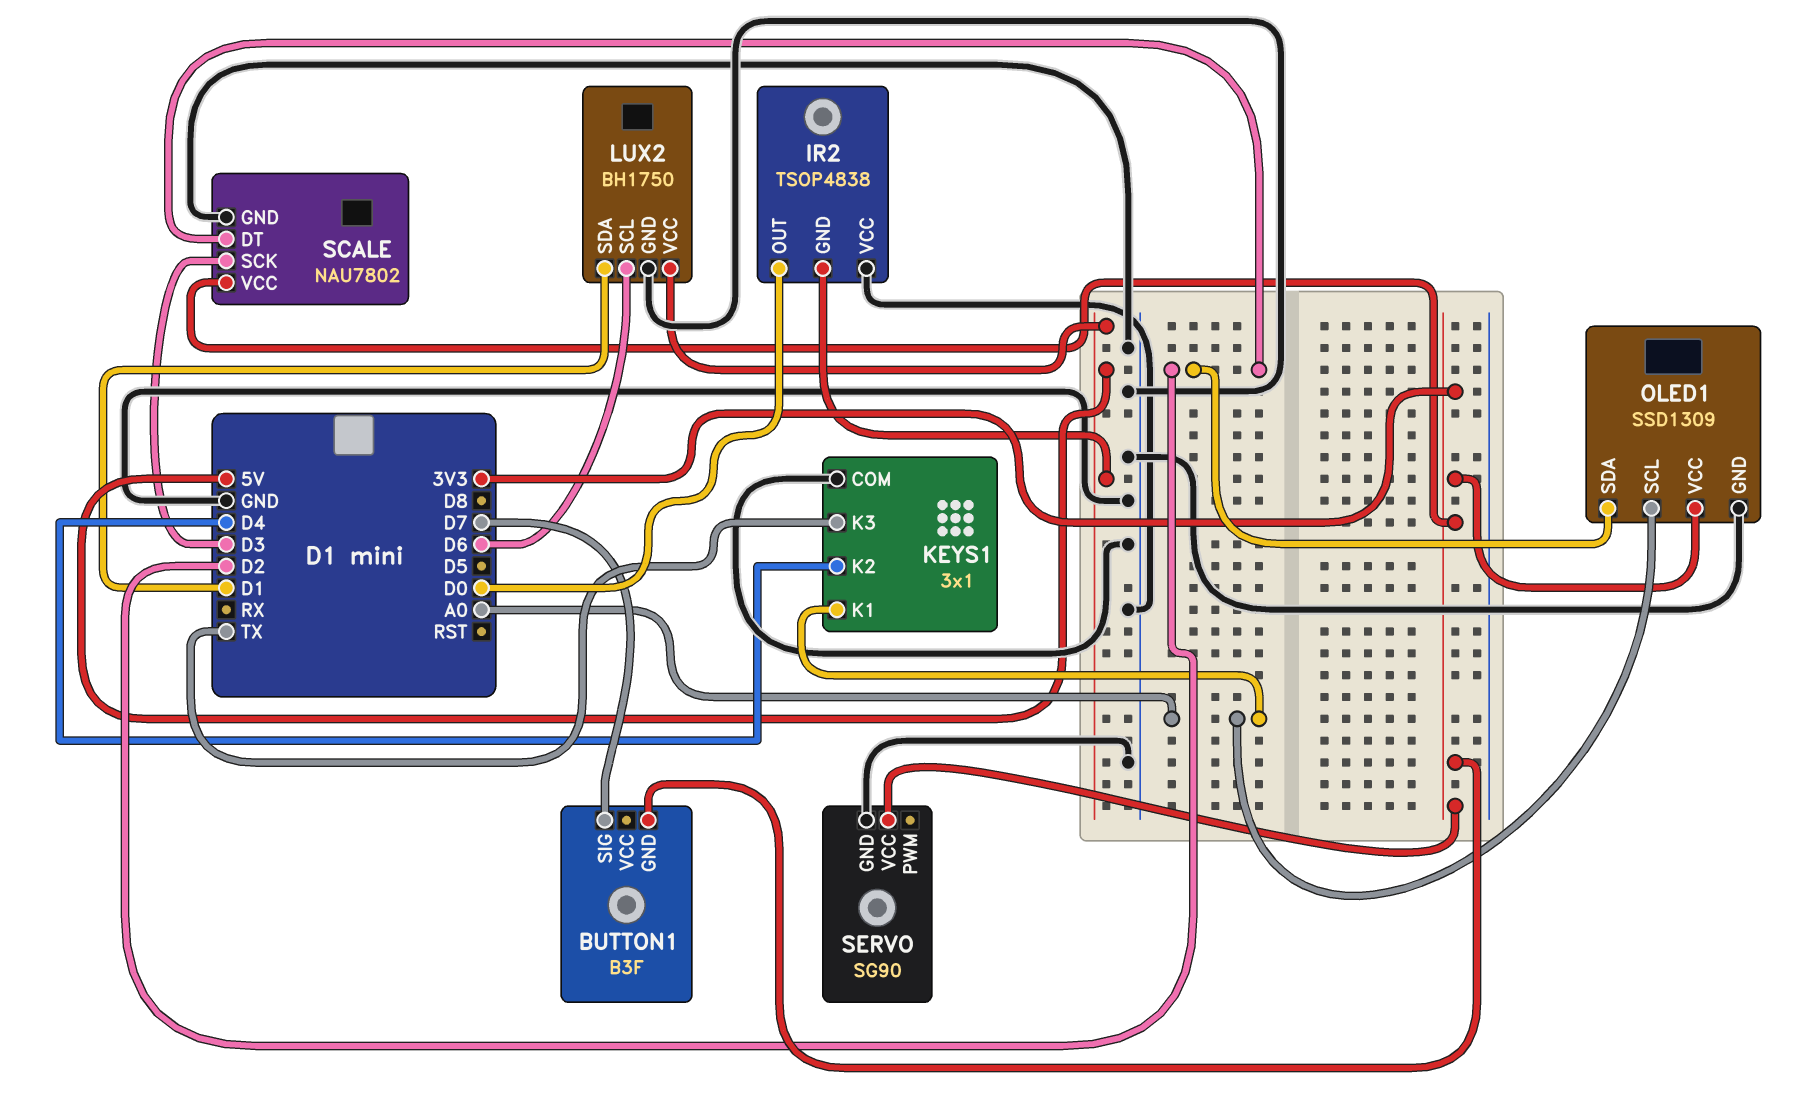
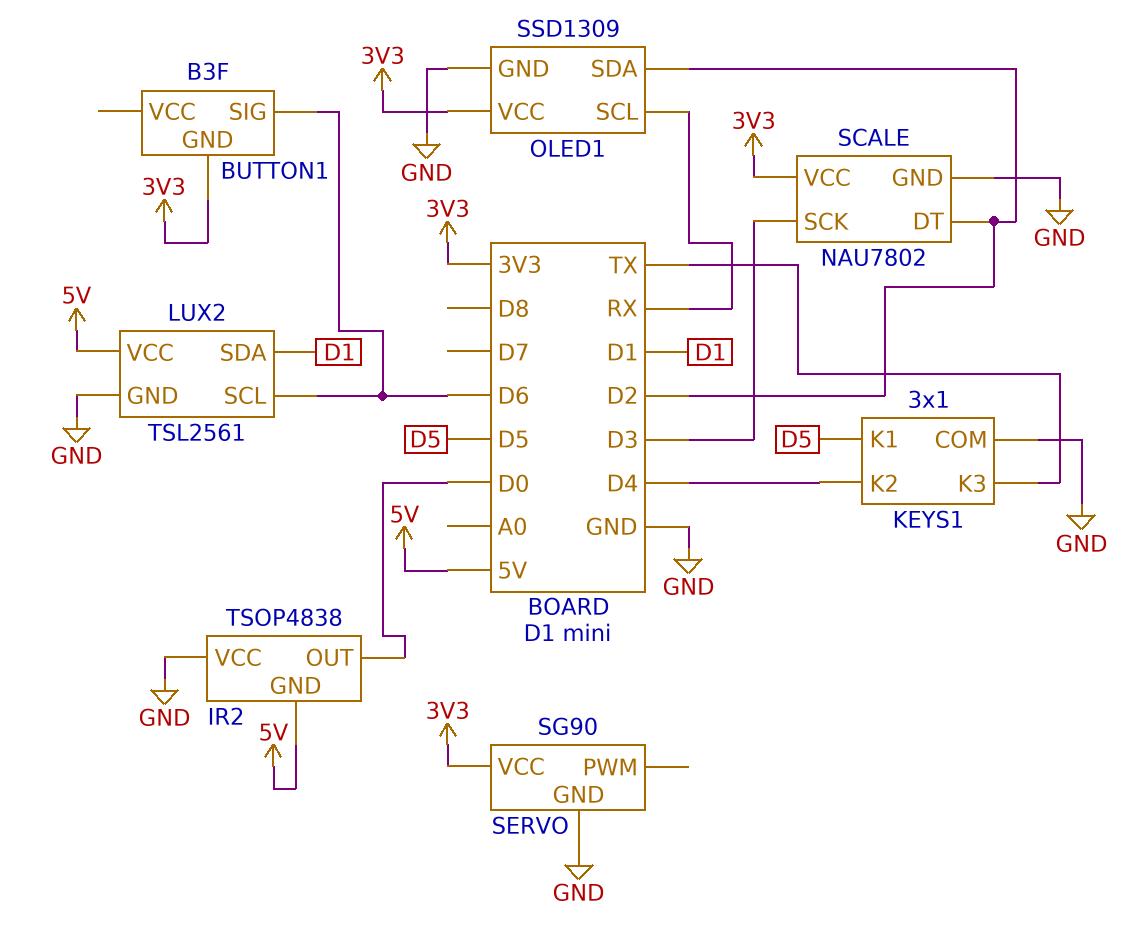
BUTTON1 pin SIG: D7 -> D6
KEYS1 pin K1: A0 -> D5
LUX2: BH1750 -> TSL2561
OLED1 pin SCL: A0 -> RX

